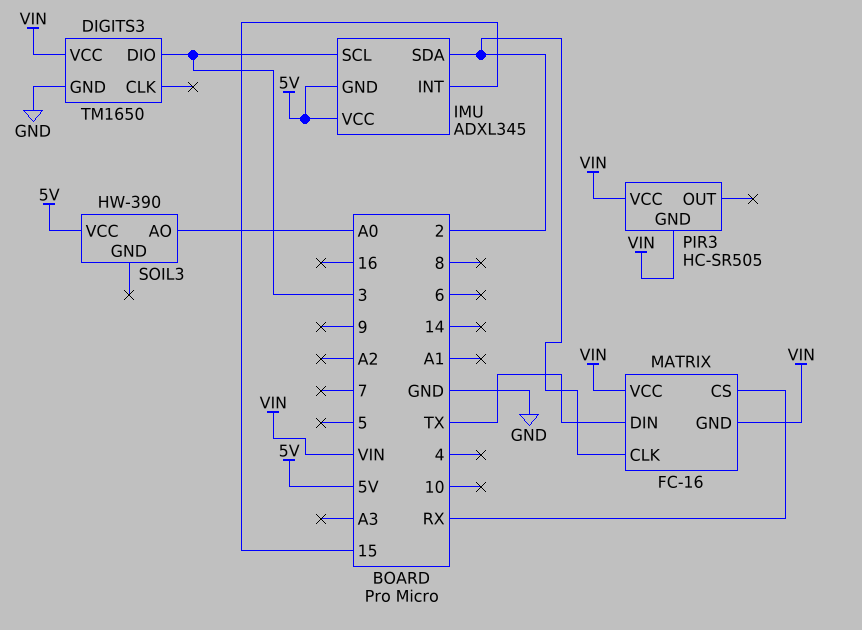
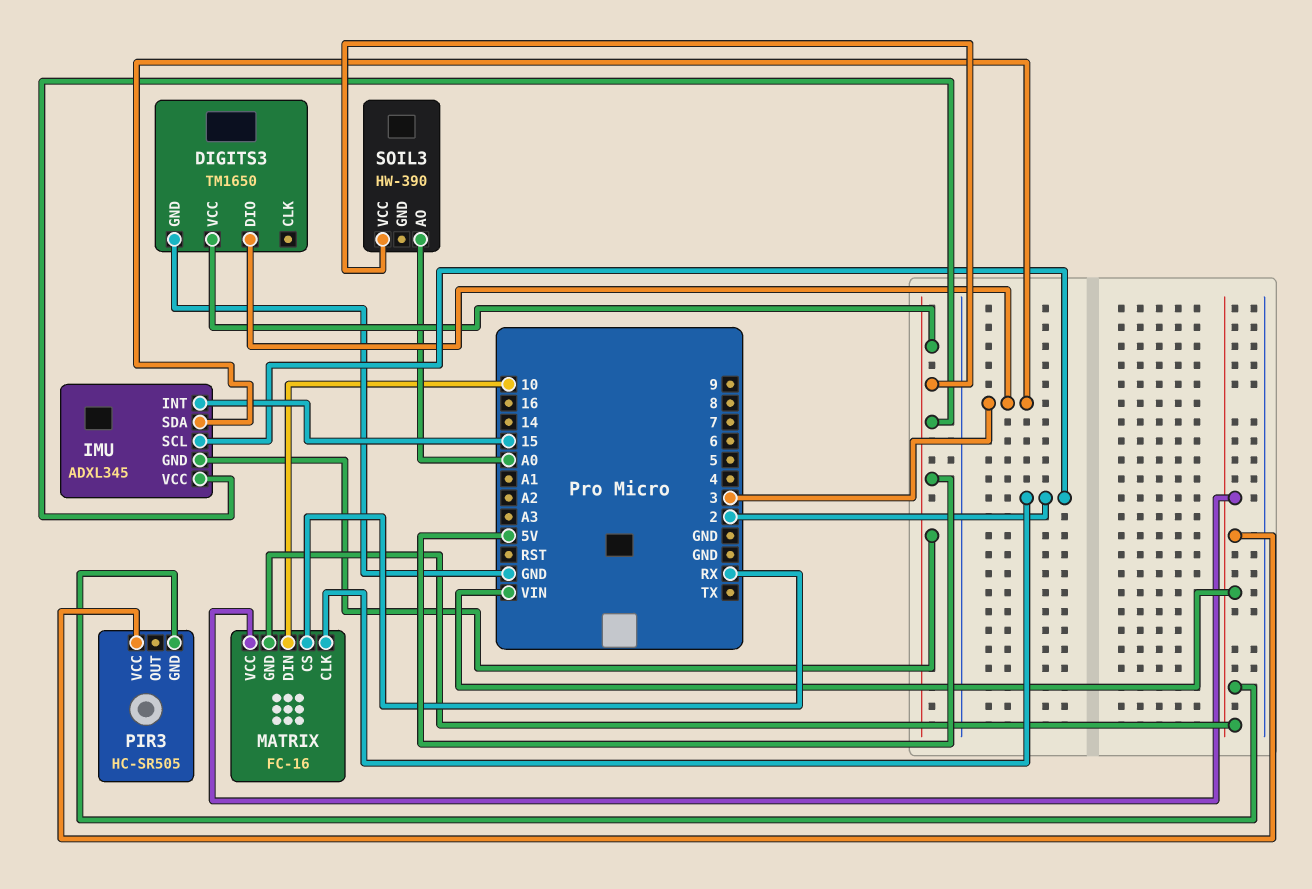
DIGITS3 pin VCC: VIN -> 5V
IMU pin SCL: 3 -> 2
IMU pin SDA: 2 -> 3
MATRIX pin DIN: TX -> 10

